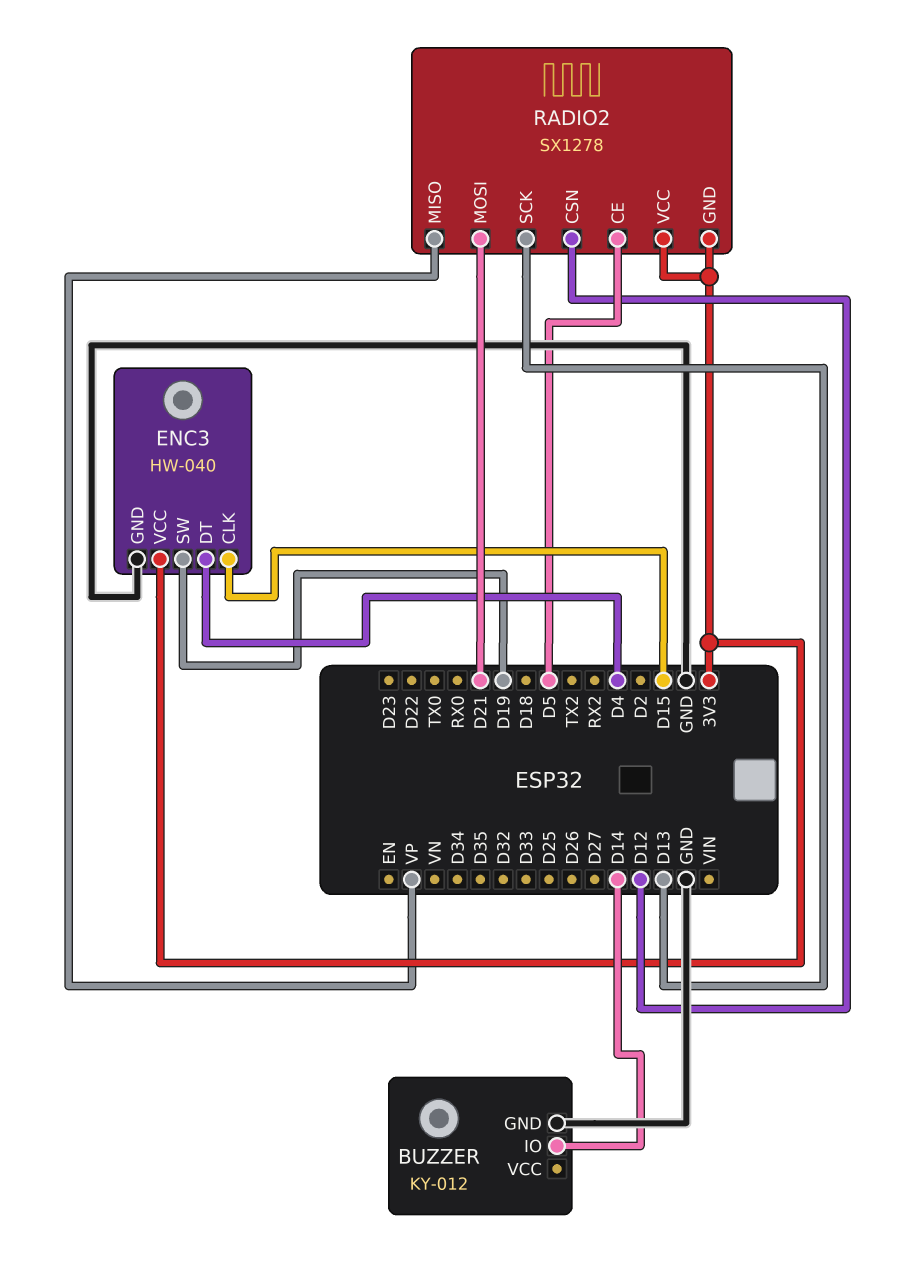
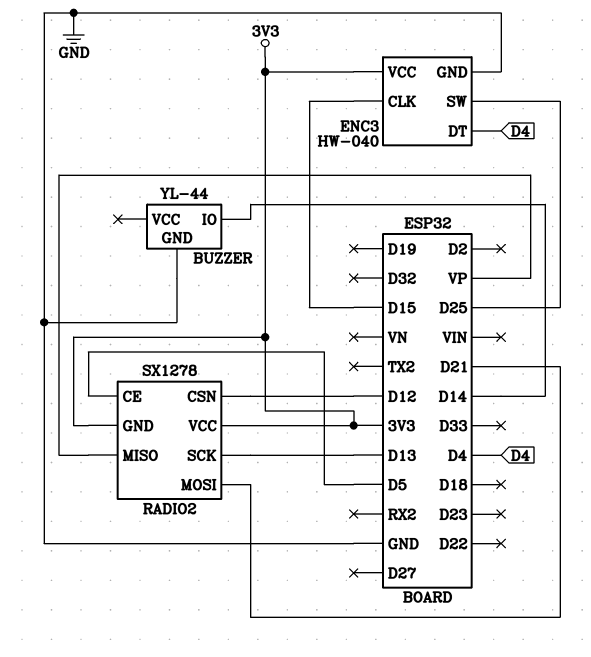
BUZZER: KY-012 -> YL-44
ENC3 pin SW: D19 -> D25

